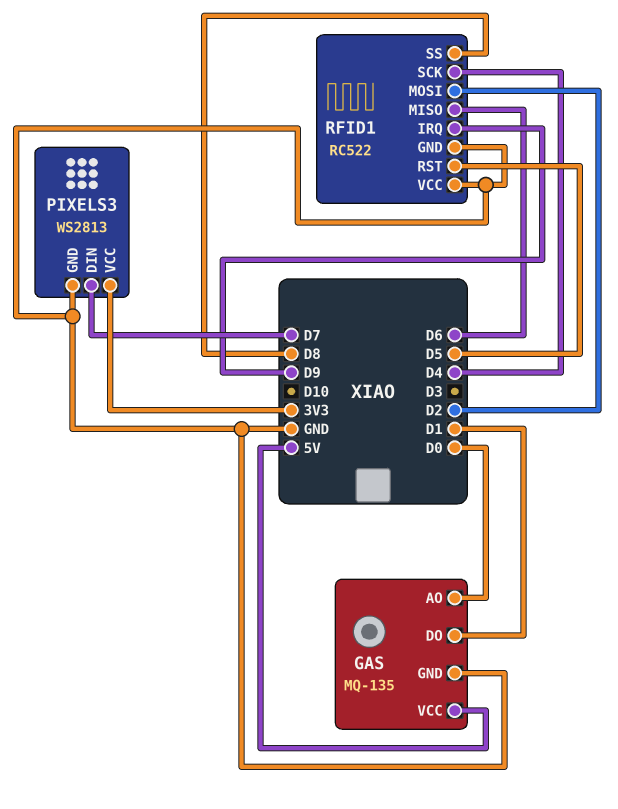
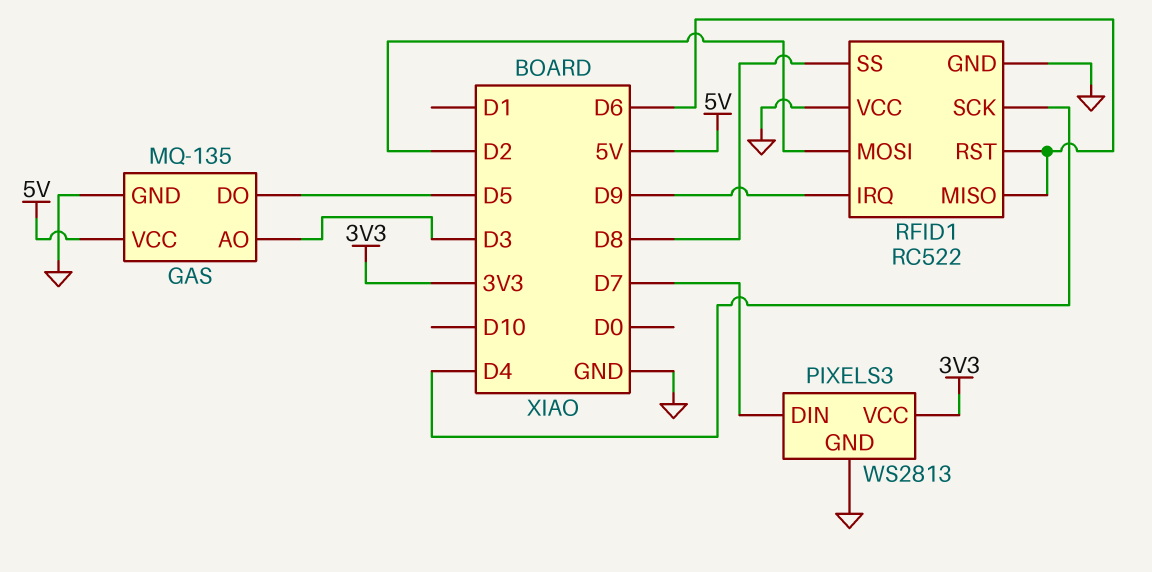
GAS pin AO: D0 -> D3
GAS pin DO: D1 -> D5
RFID1 pin RST: D5 -> D6

